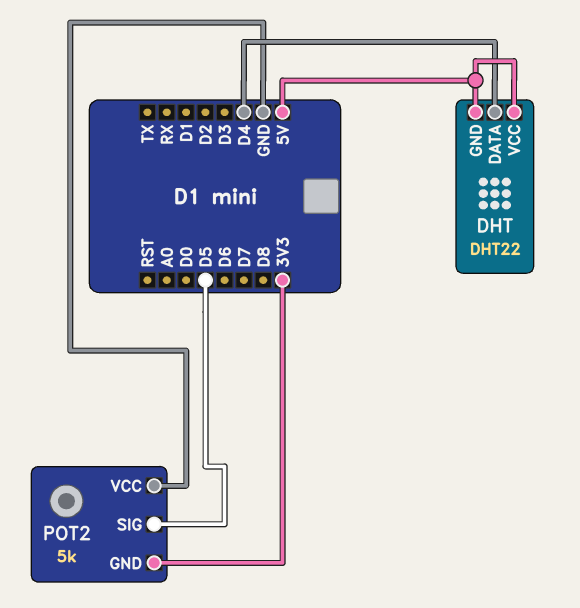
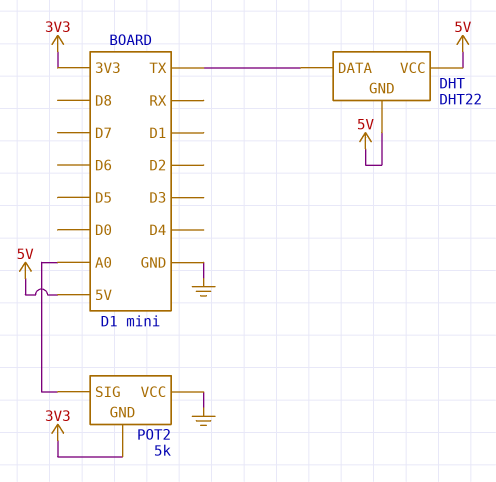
DHT pin DATA: D4 -> TX
POT2 pin SIG: D5 -> A0

